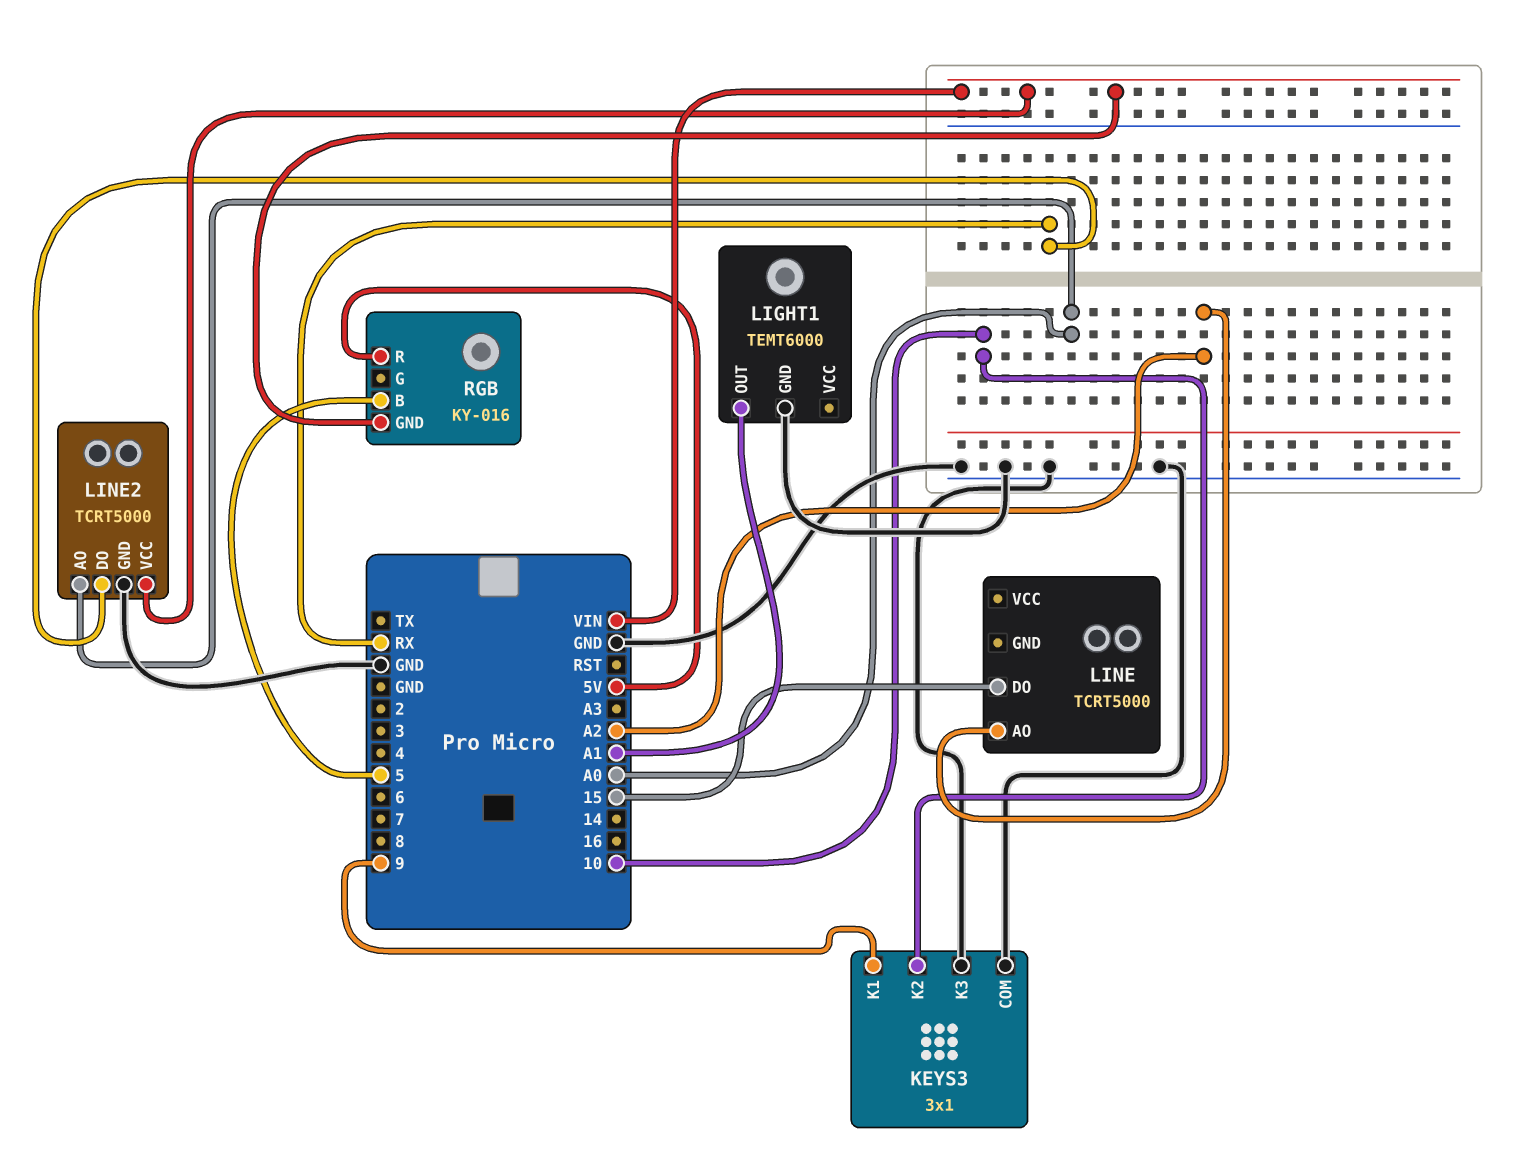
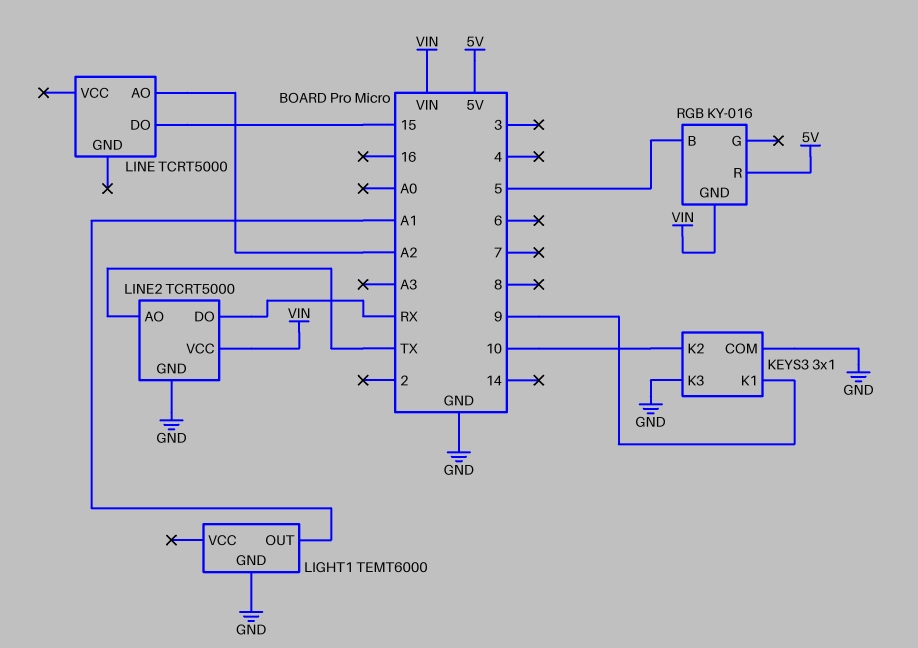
LINE2 pin AO: A0 -> TX

